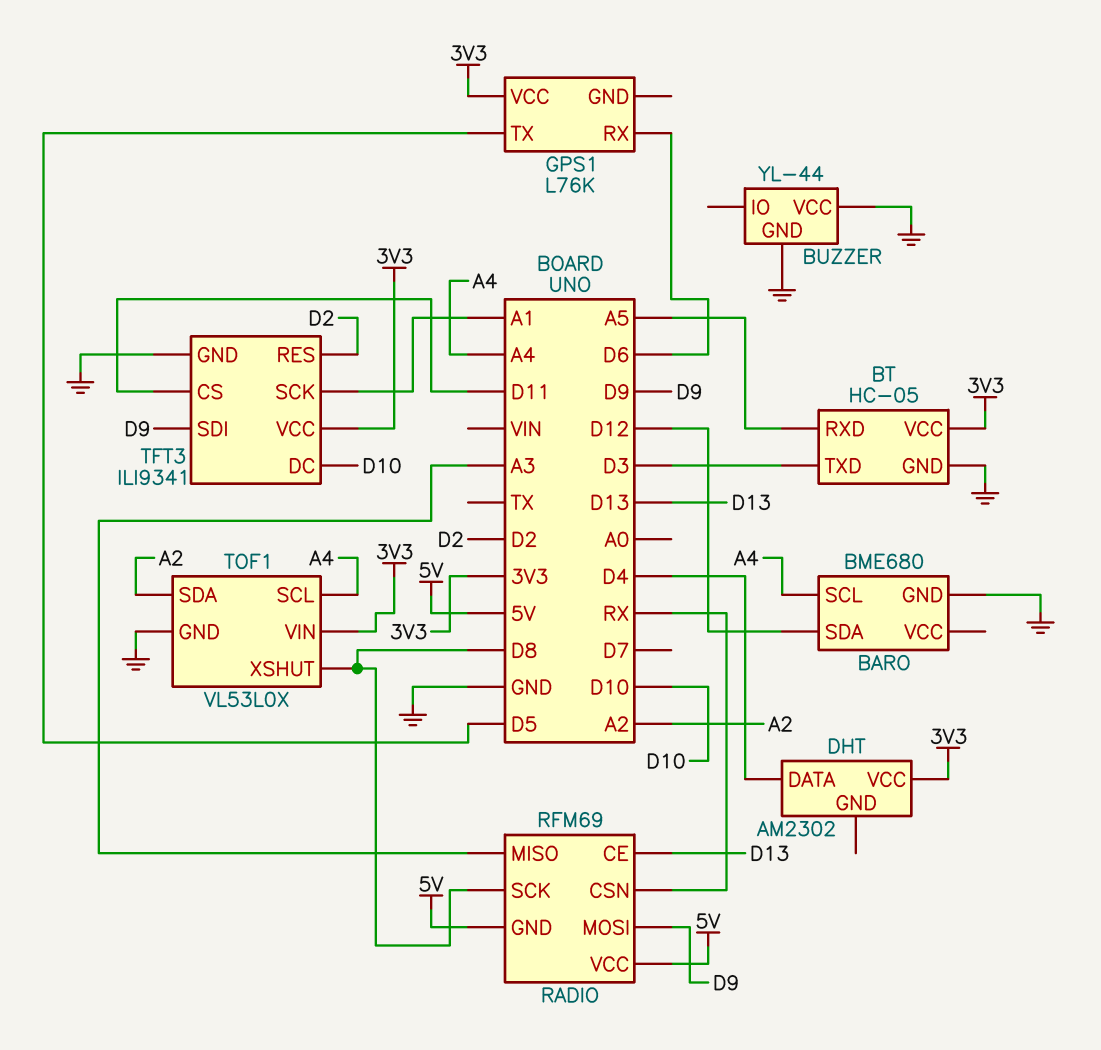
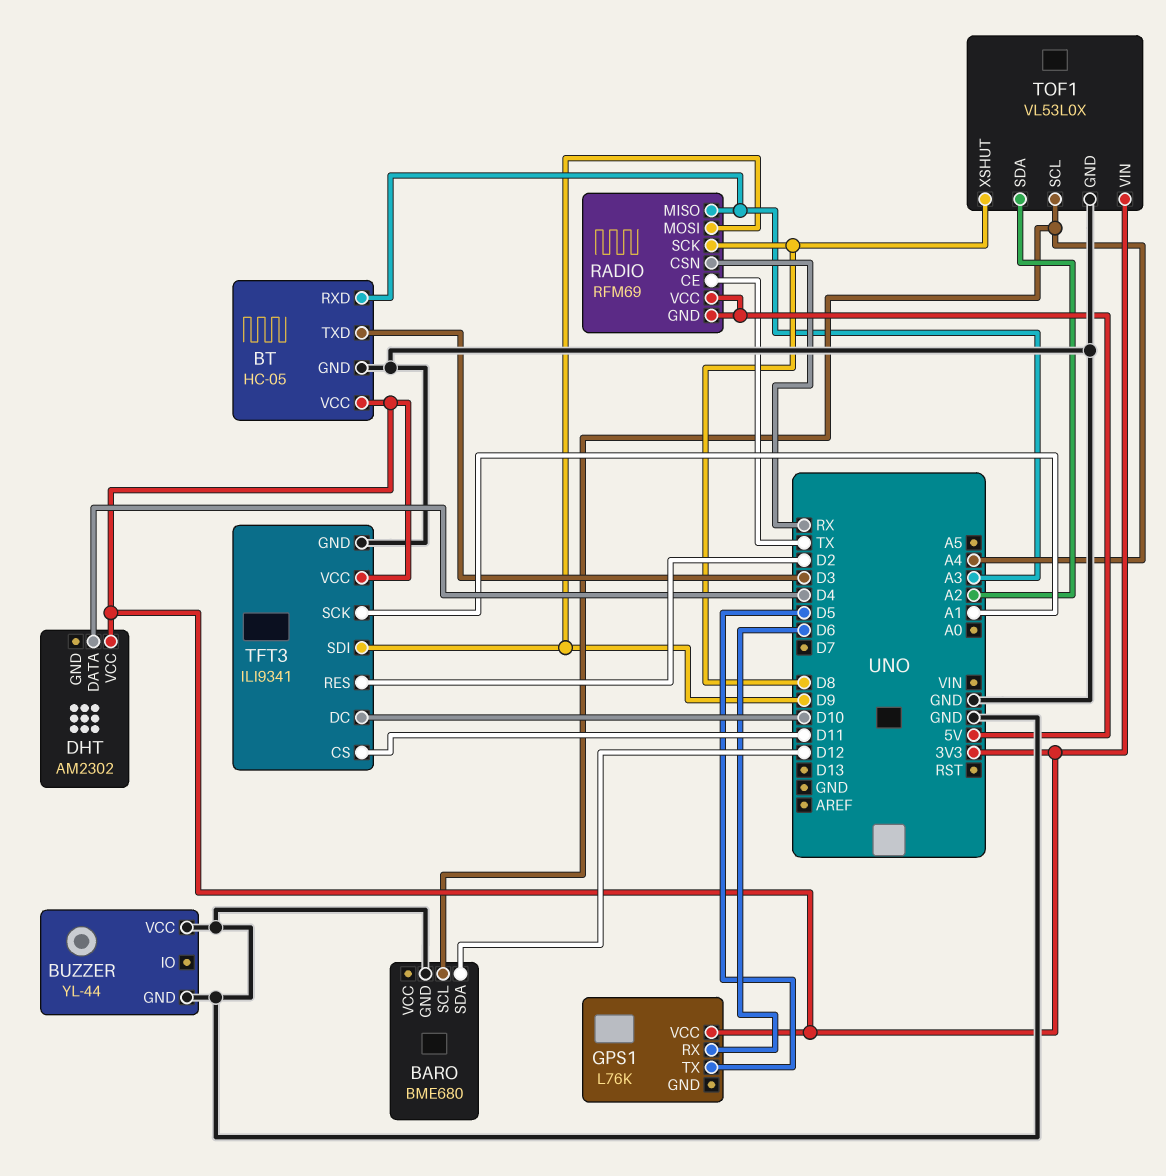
BT pin RXD: A5 -> A3
RADIO pin CE: D13 -> TX

